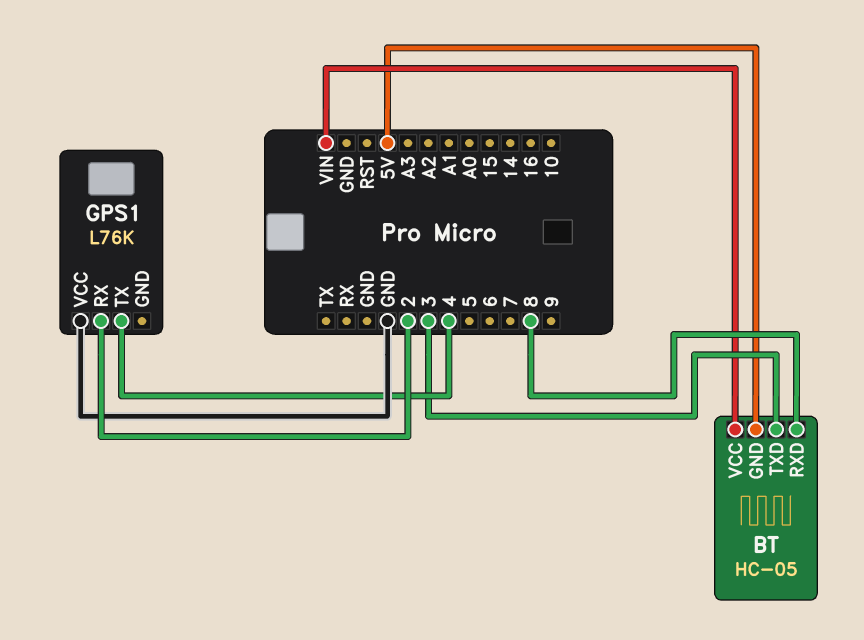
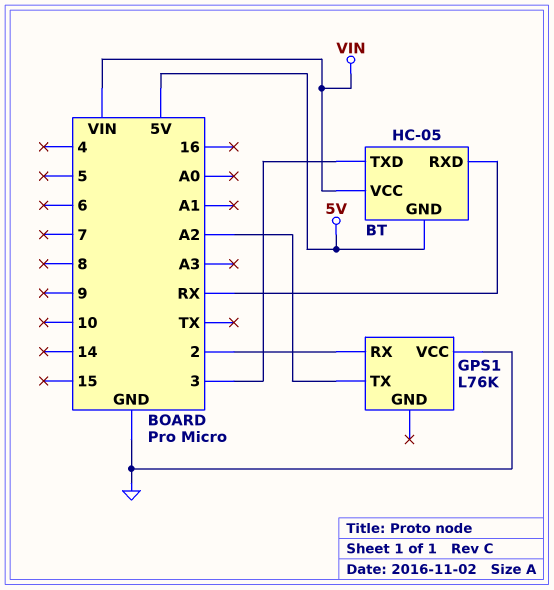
BT pin RXD: 8 -> RX
GPS1 pin TX: 4 -> A2

